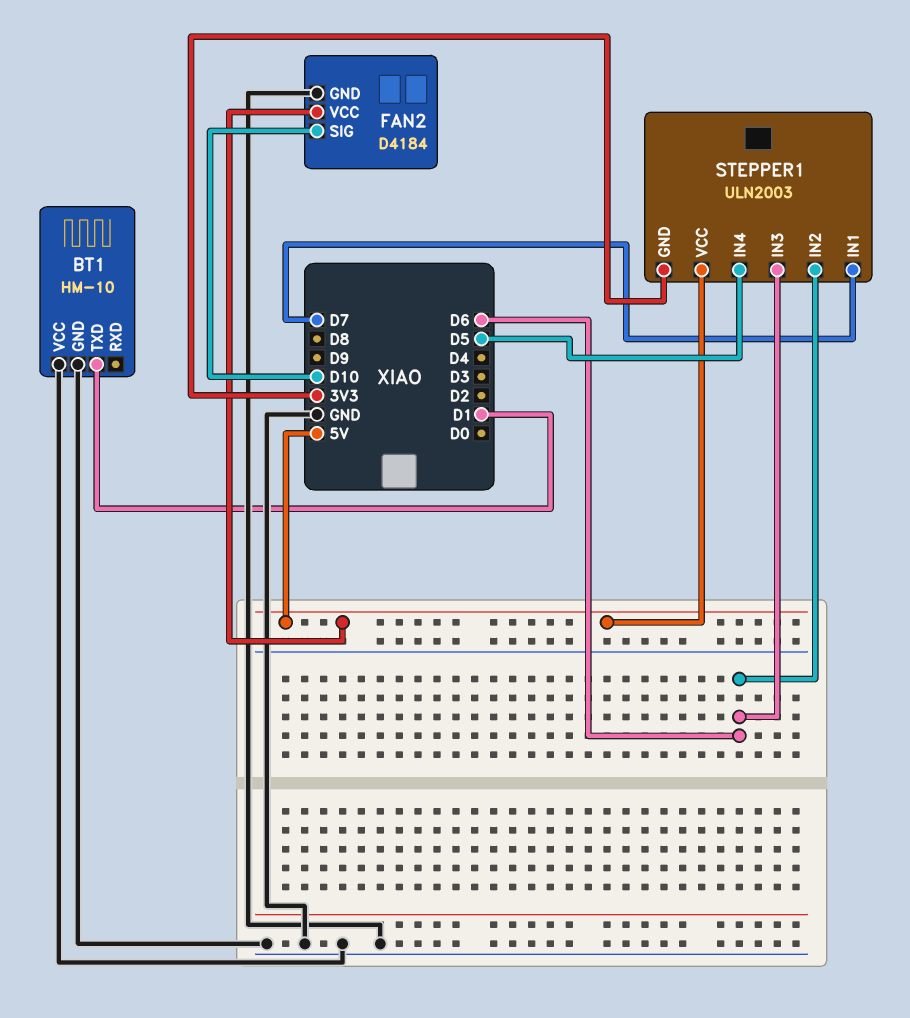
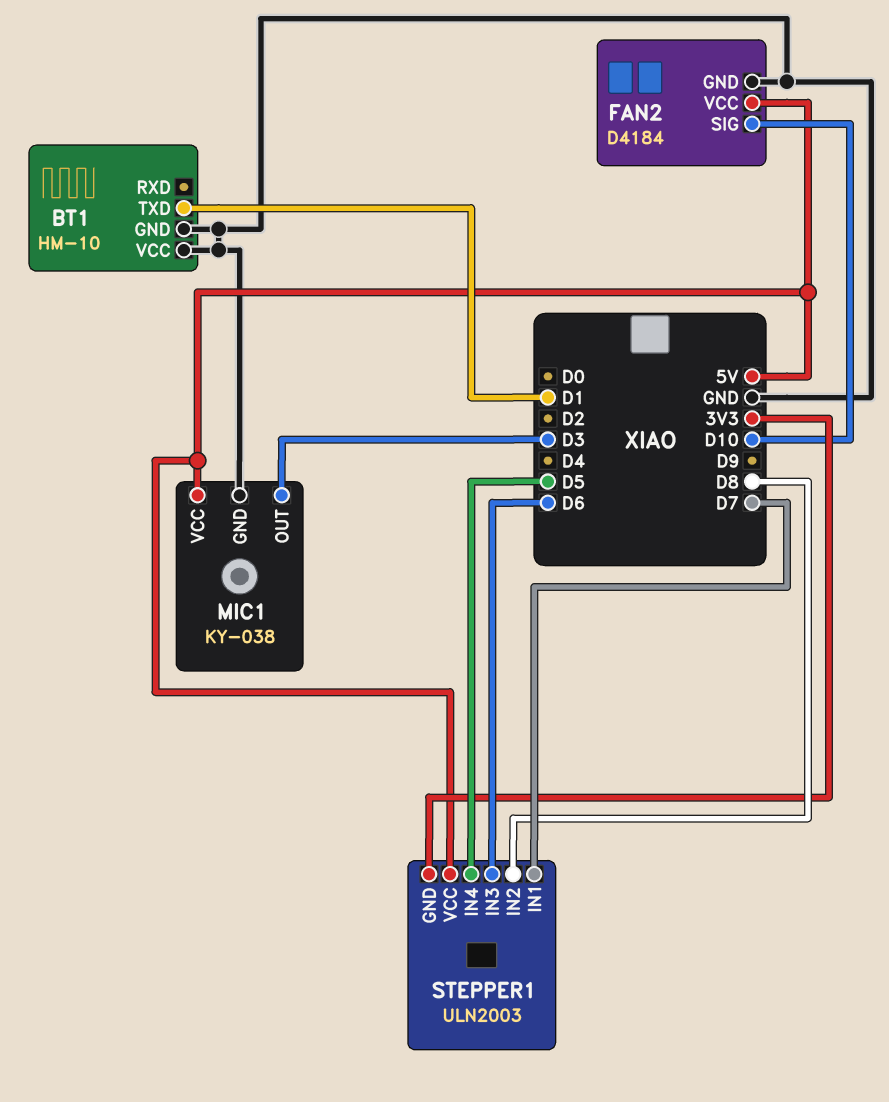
MIC1: none -> KY-038
MIC1 pin GND: none -> GND
MIC1 pin OUT: none -> D3
MIC1 pin VCC: none -> 5V
STEPPER1 pin IN2: D6 -> D8

